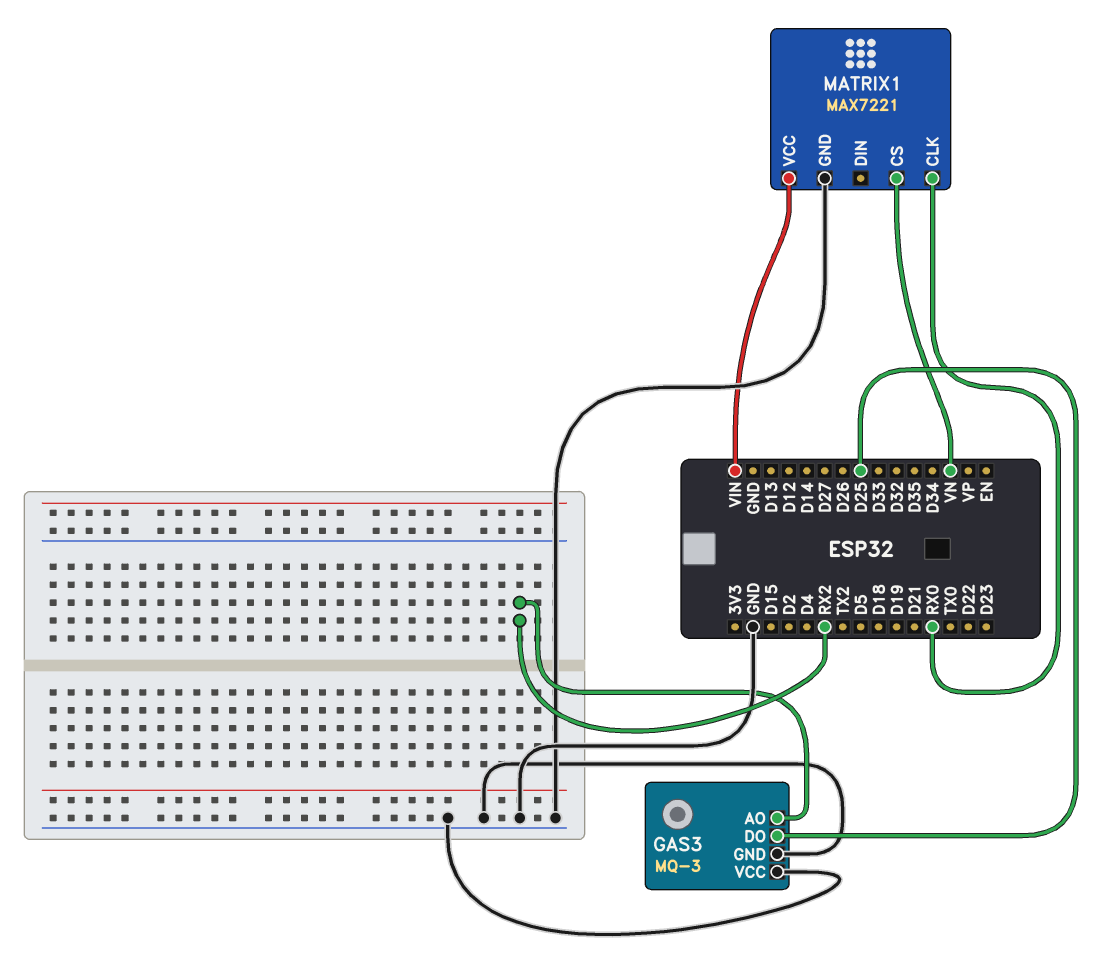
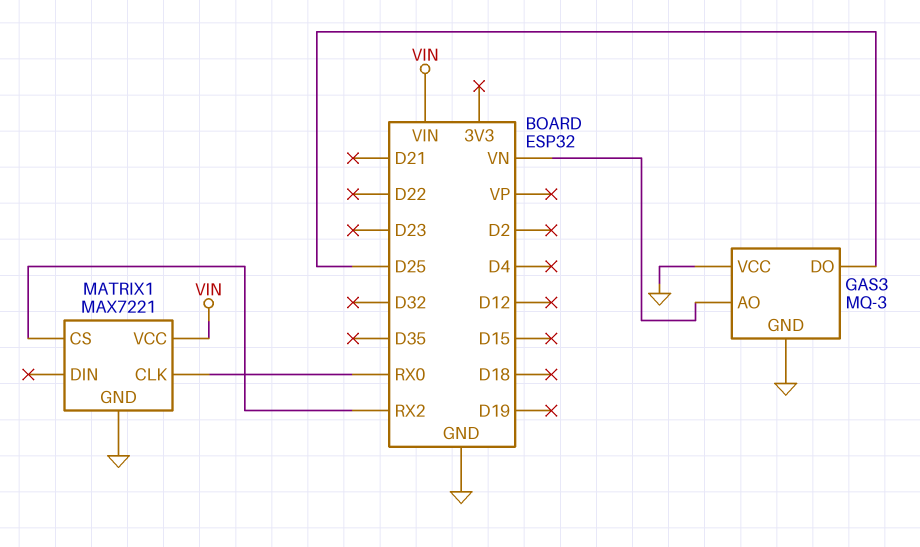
GAS3 pin AO: RX2 -> VN
MATRIX1 pin CS: VN -> RX2

